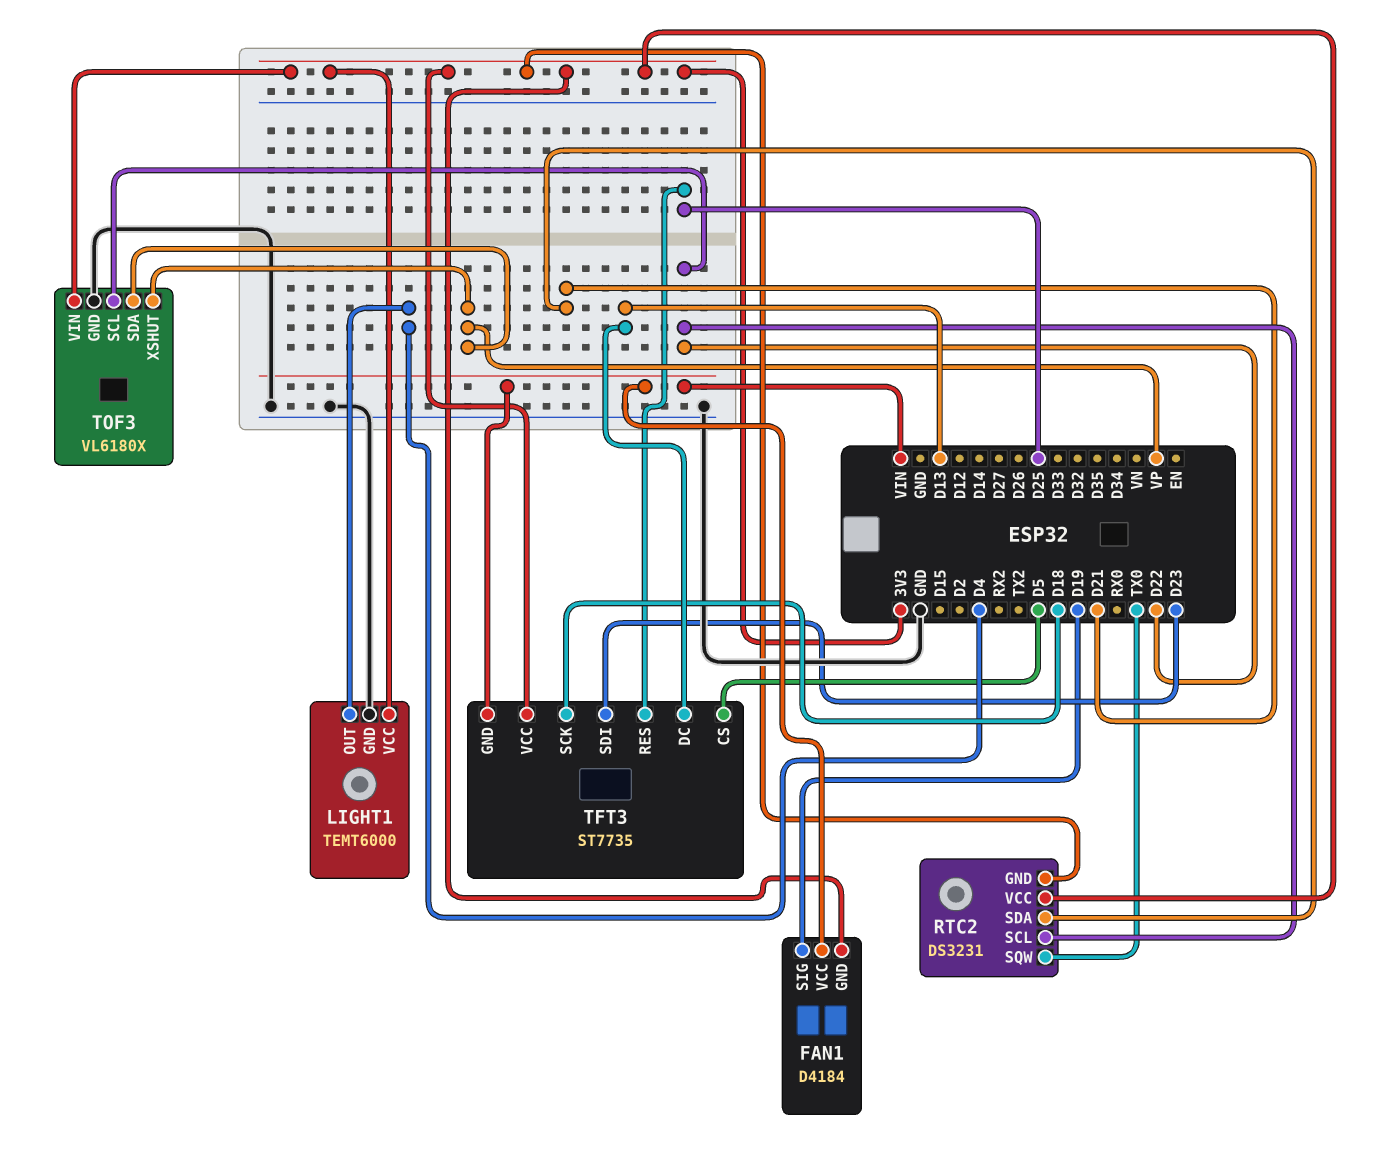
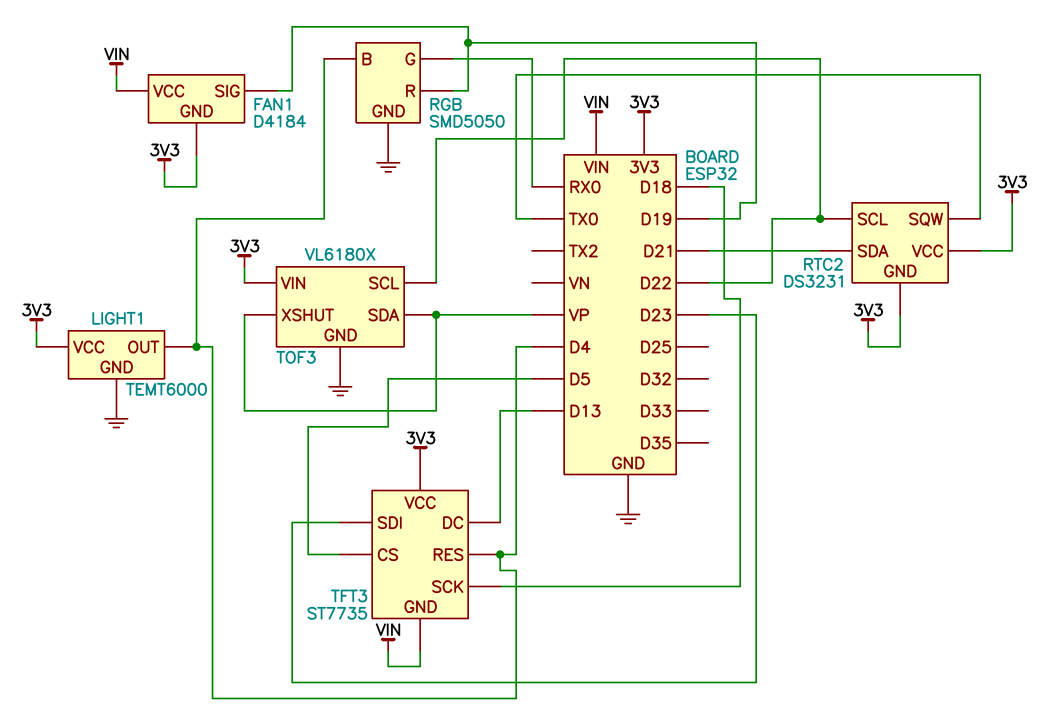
RGB: none -> SMD5050
RGB pin B: none -> D4
RGB pin G: none -> RX0
RGB pin GND: none -> GND
RGB pin R: none -> D19
TFT3 pin RES: D25 -> D4

